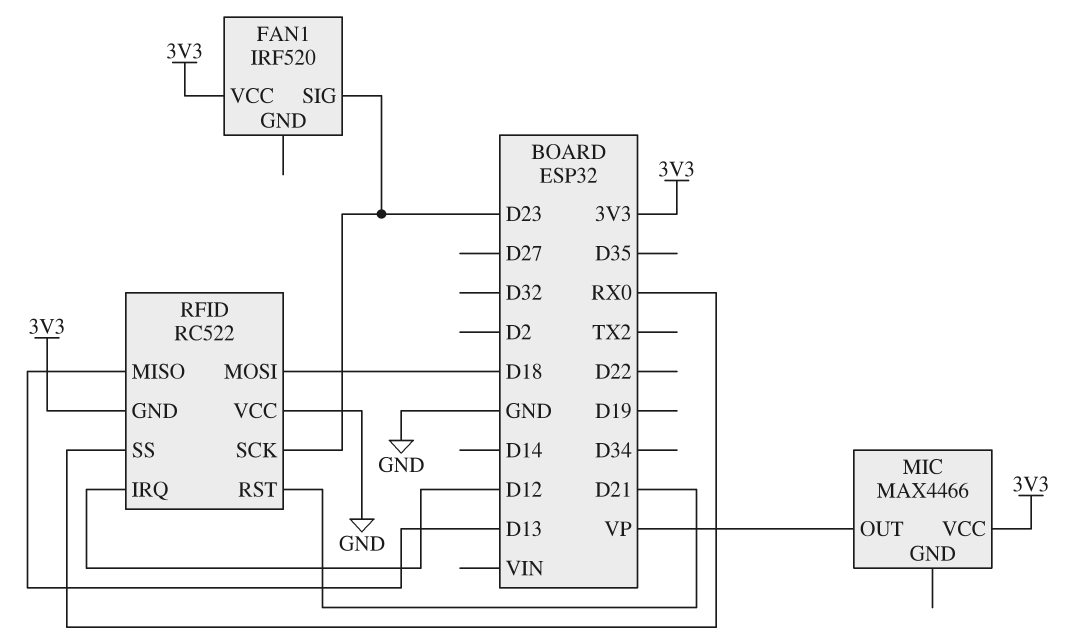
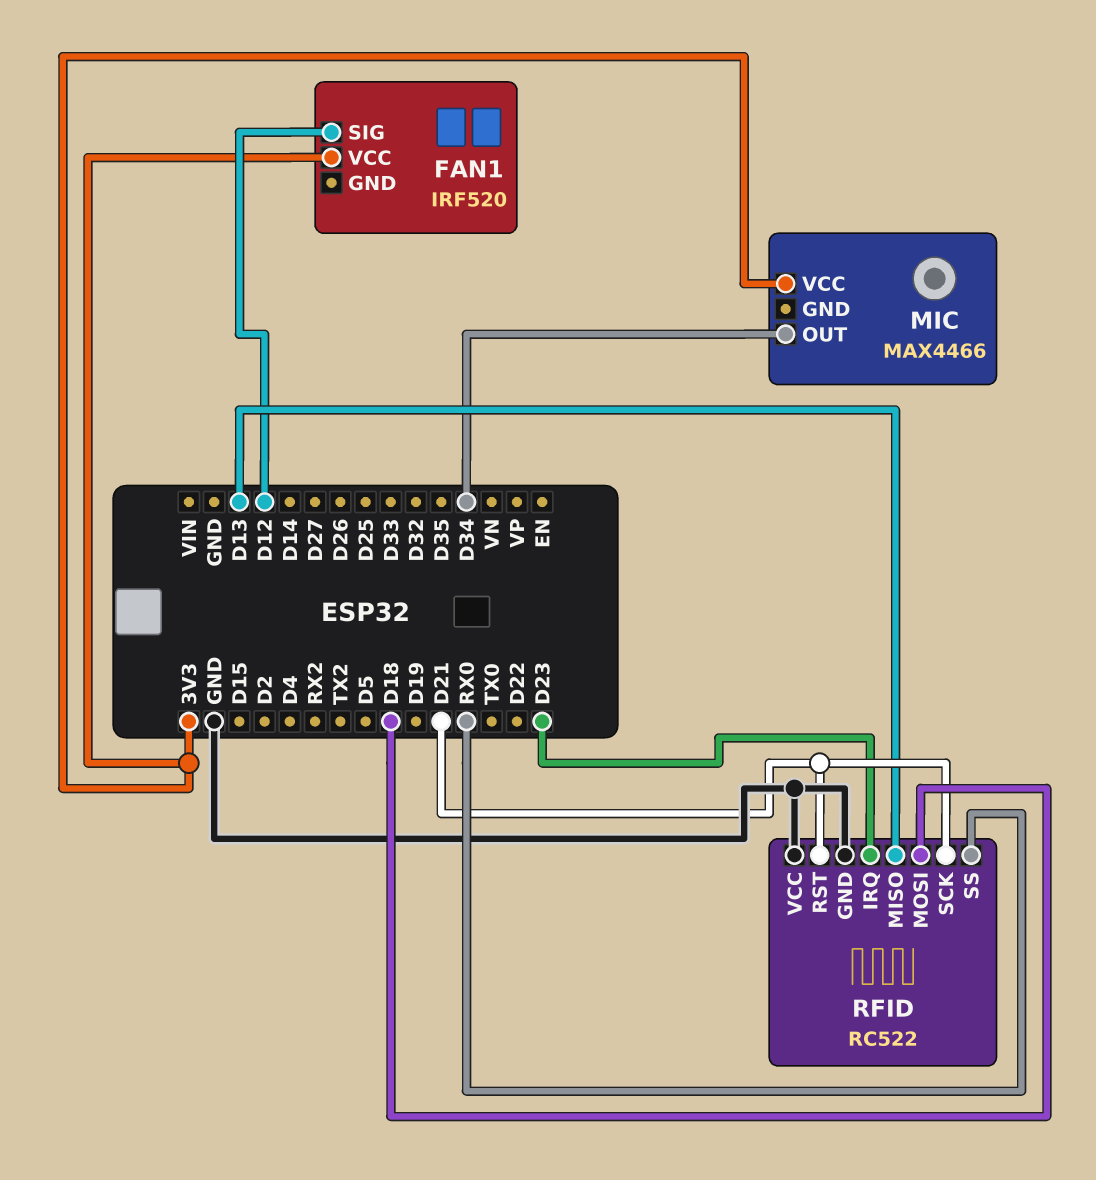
FAN1 pin SIG: D23 -> D12
MIC pin OUT: VP -> D34
RFID pin GND: 3V3 -> GND
RFID pin IRQ: D12 -> D23
RFID pin SCK: D23 -> D21

